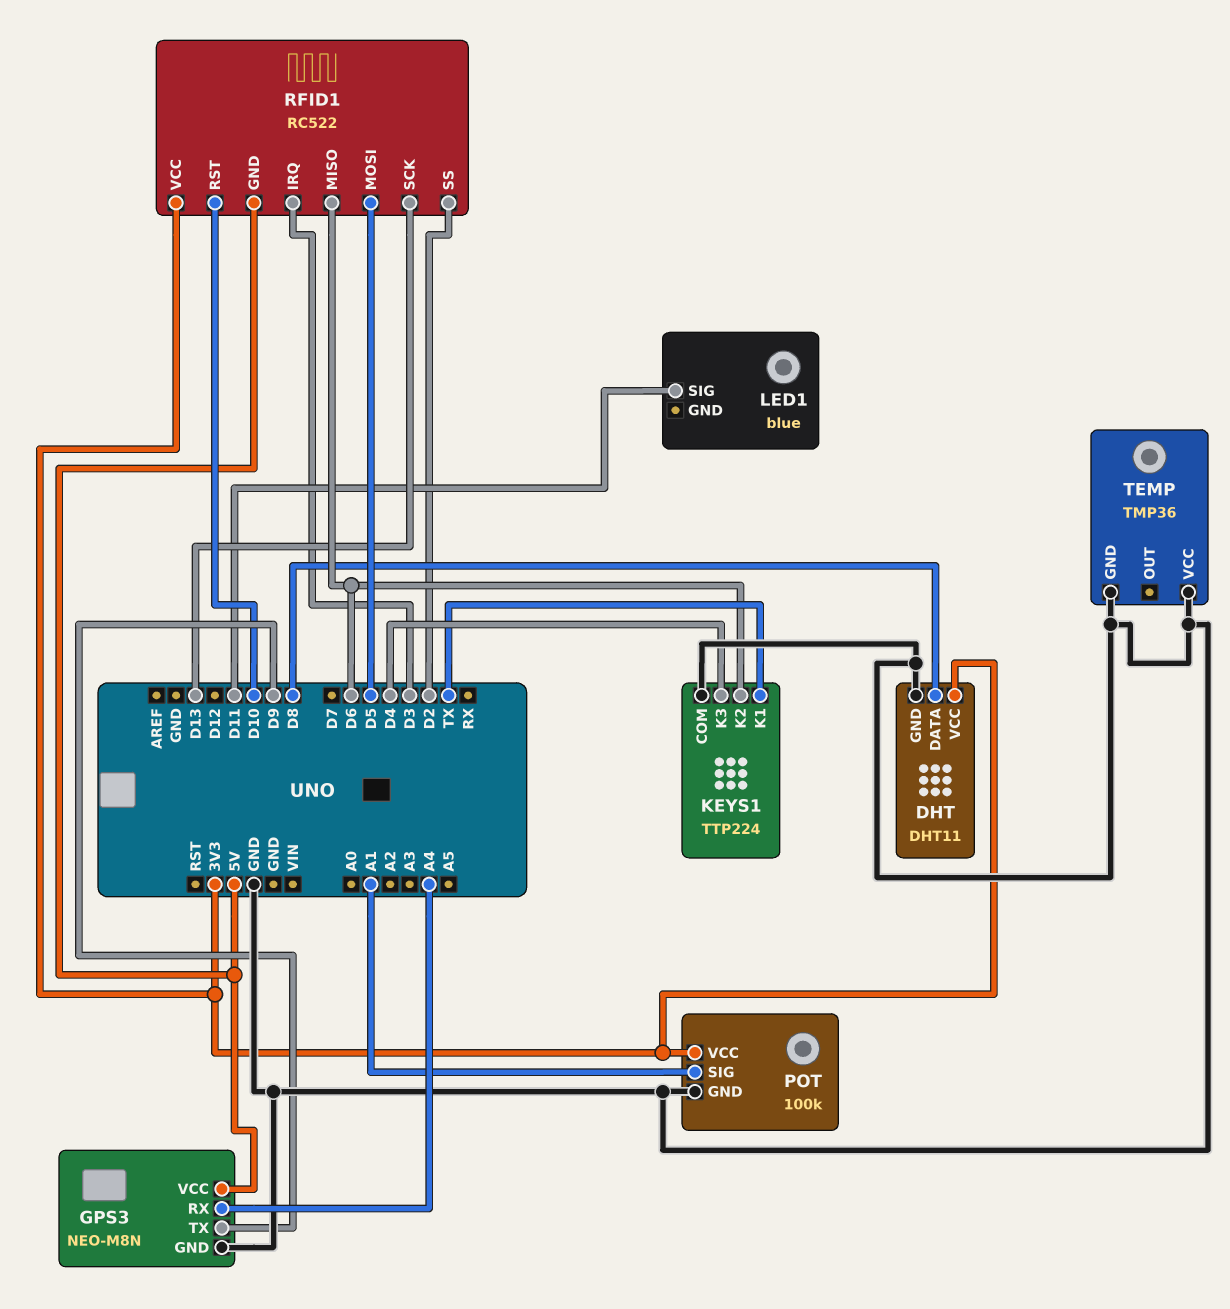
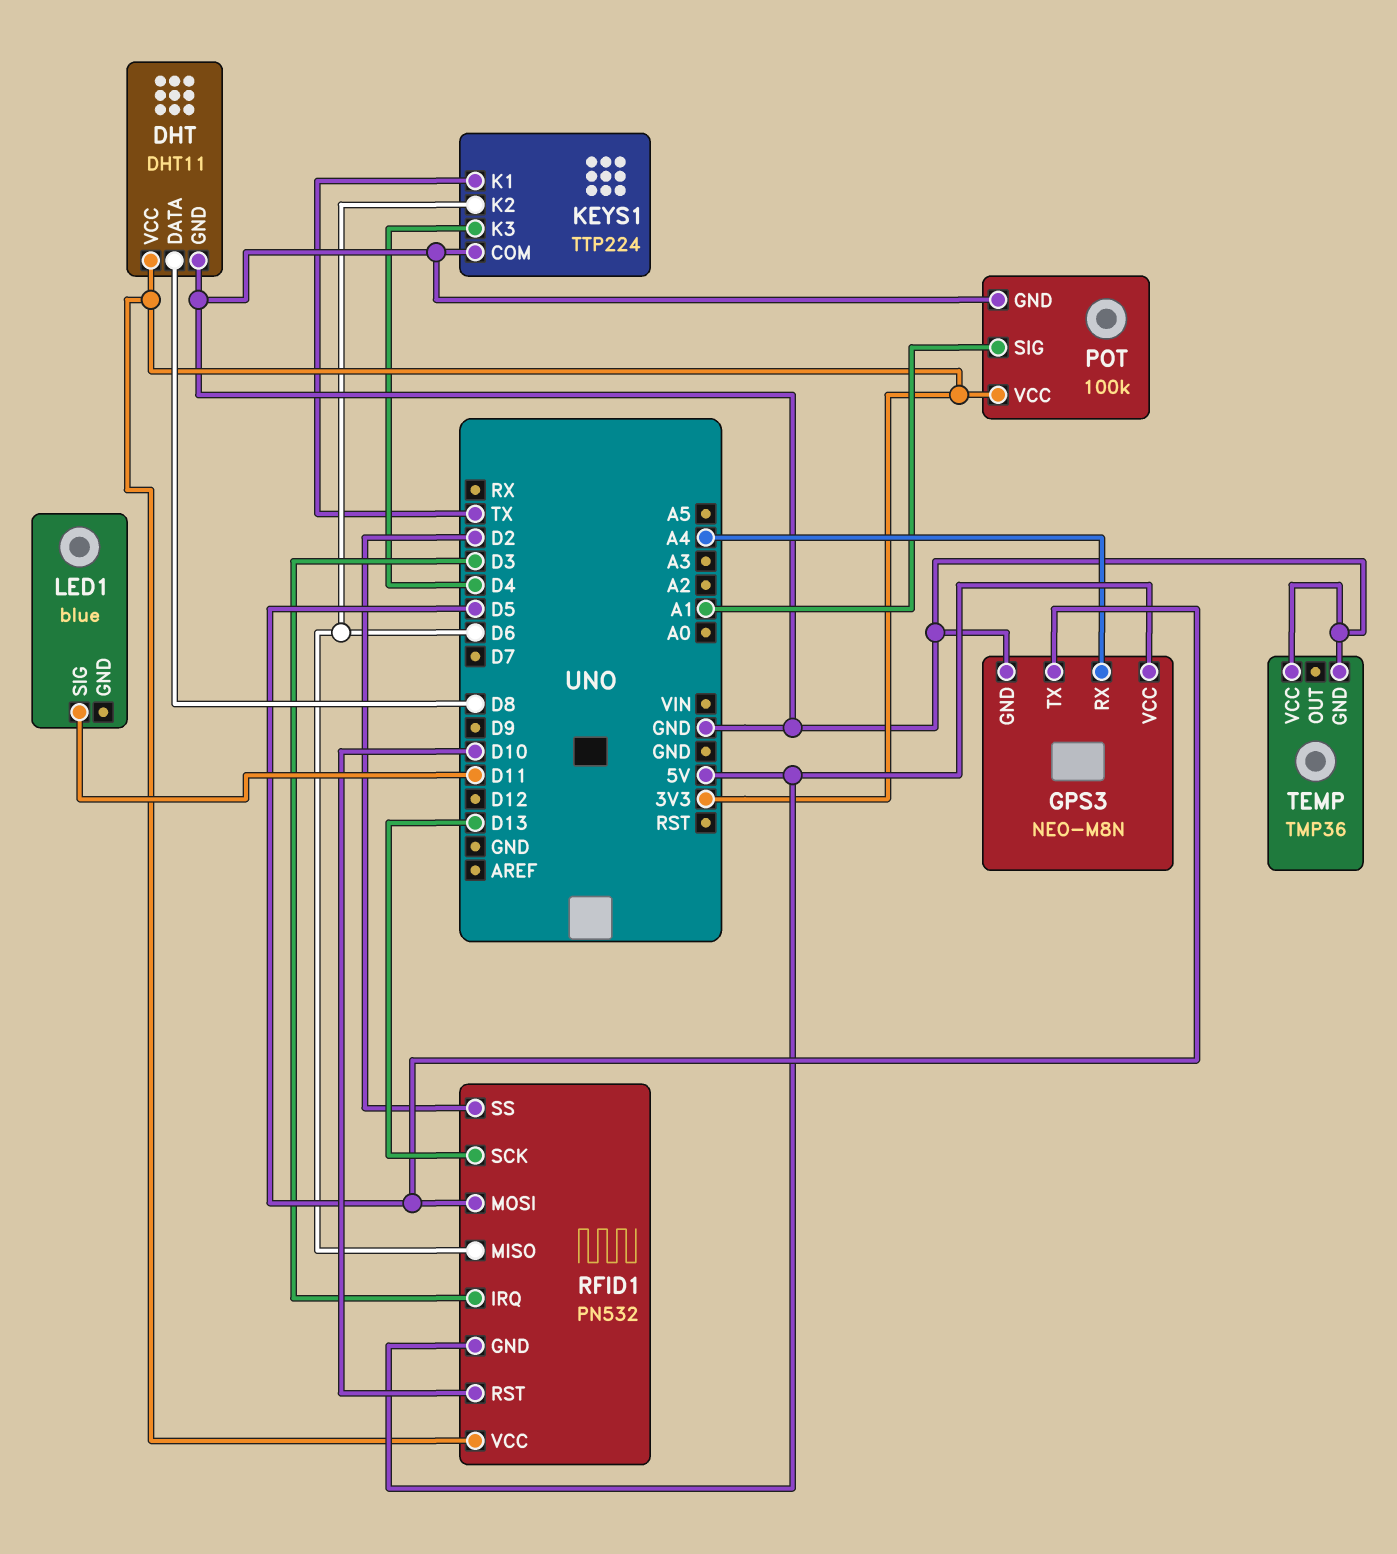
GPS3 pin TX: D9 -> D5
RFID1: RC522 -> PN532

